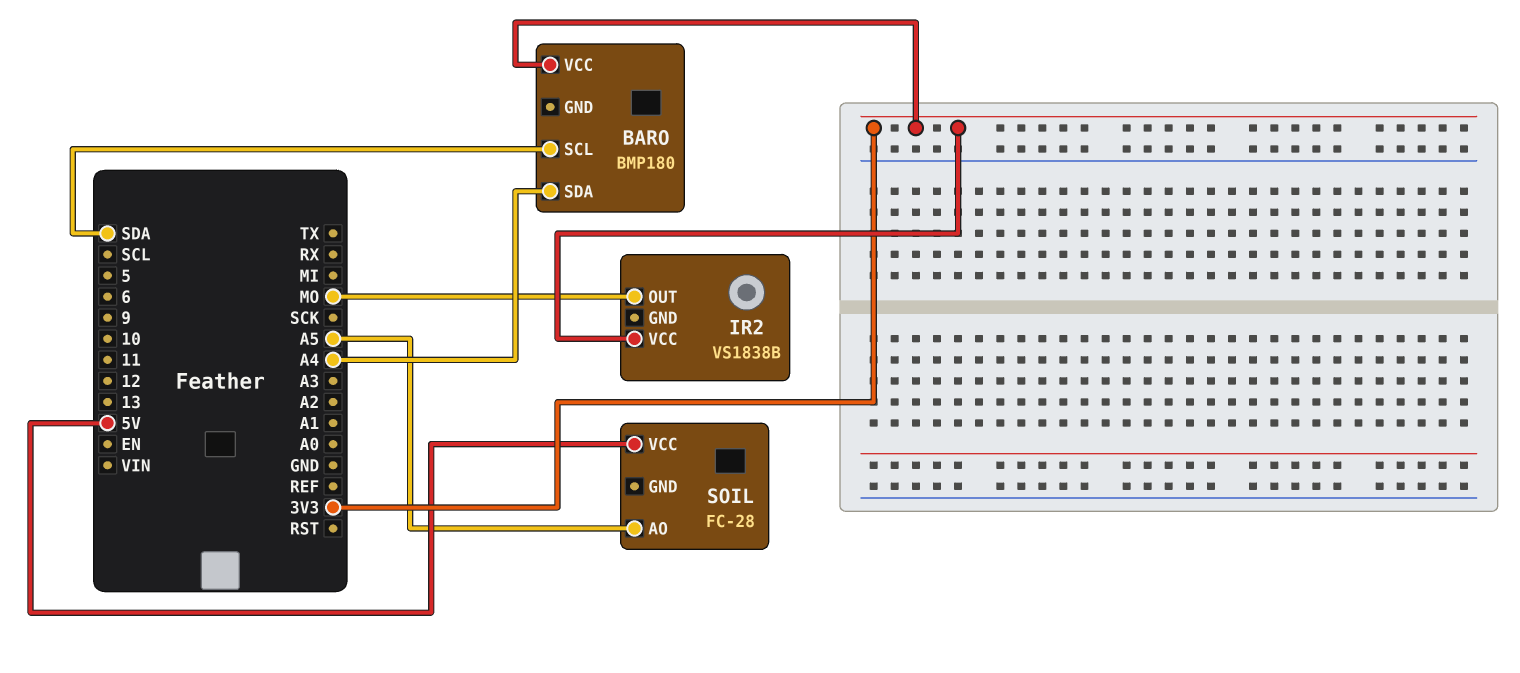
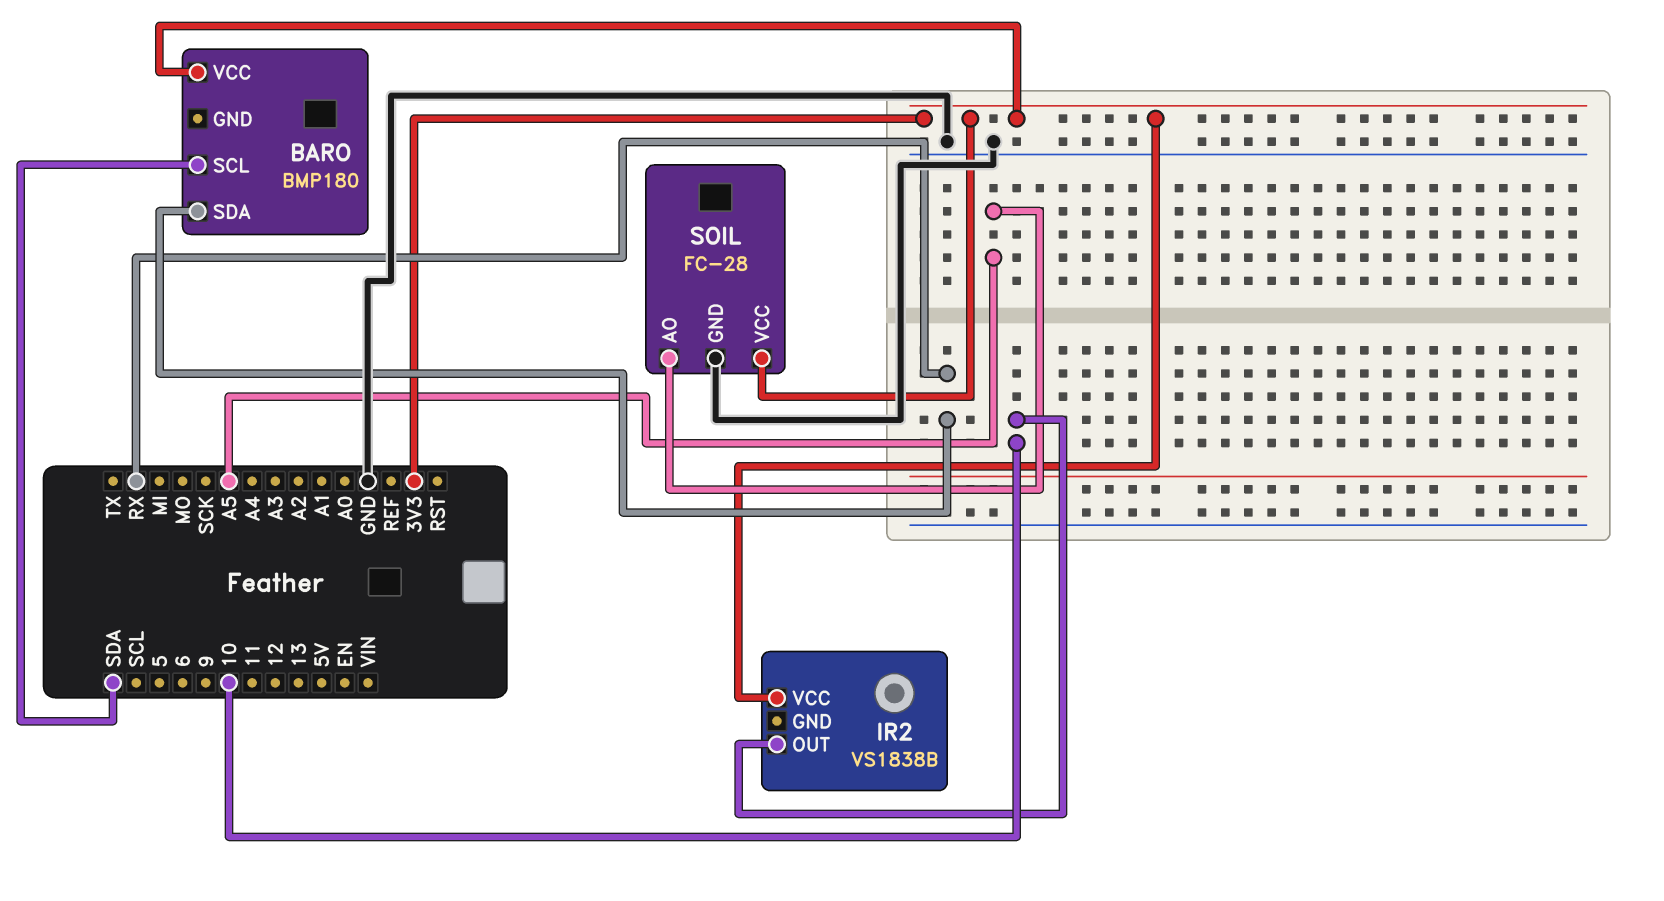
BARO pin SDA: A4 -> RX
IR2 pin OUT: MO -> 10
SOIL pin GND: none -> GND
SOIL pin VCC: 5V -> 3V3

